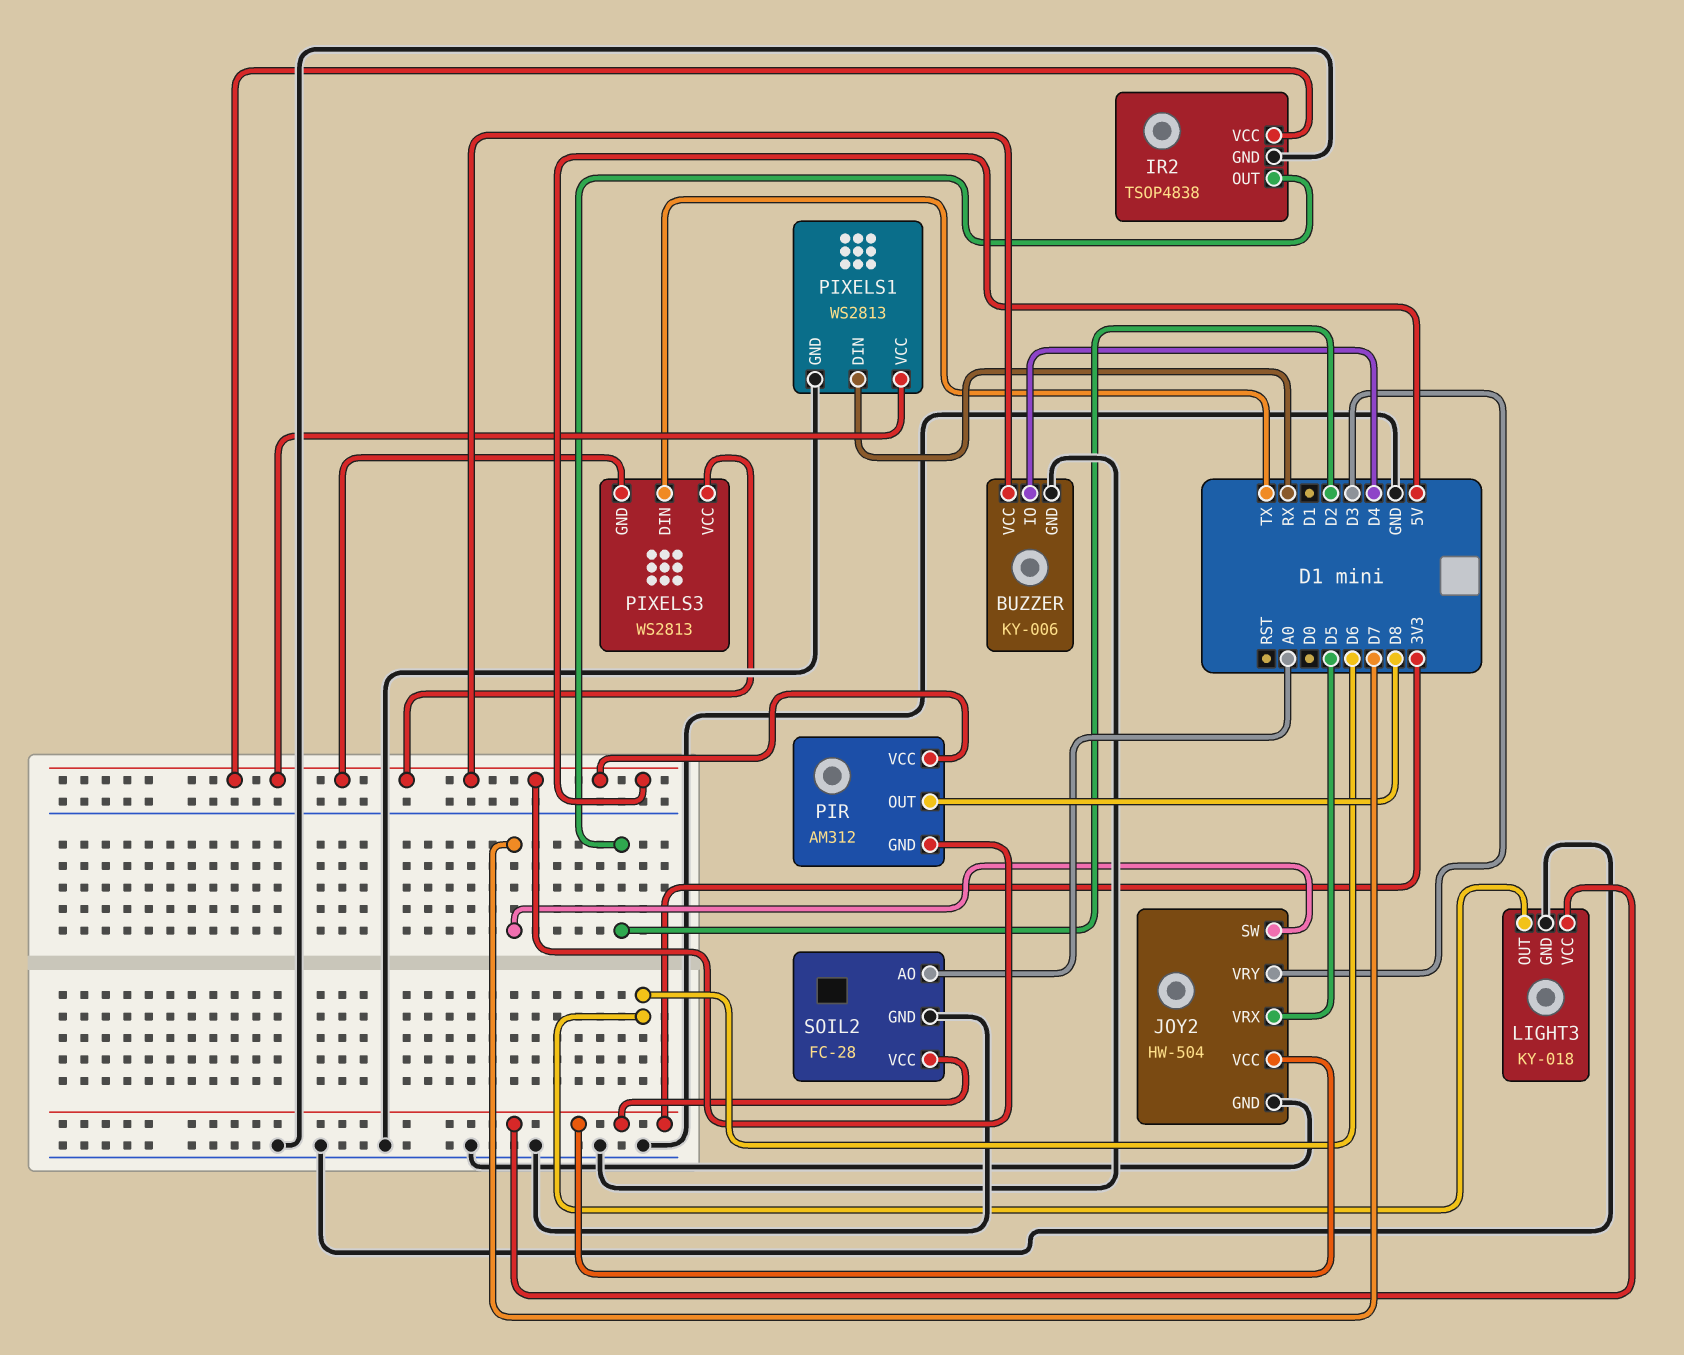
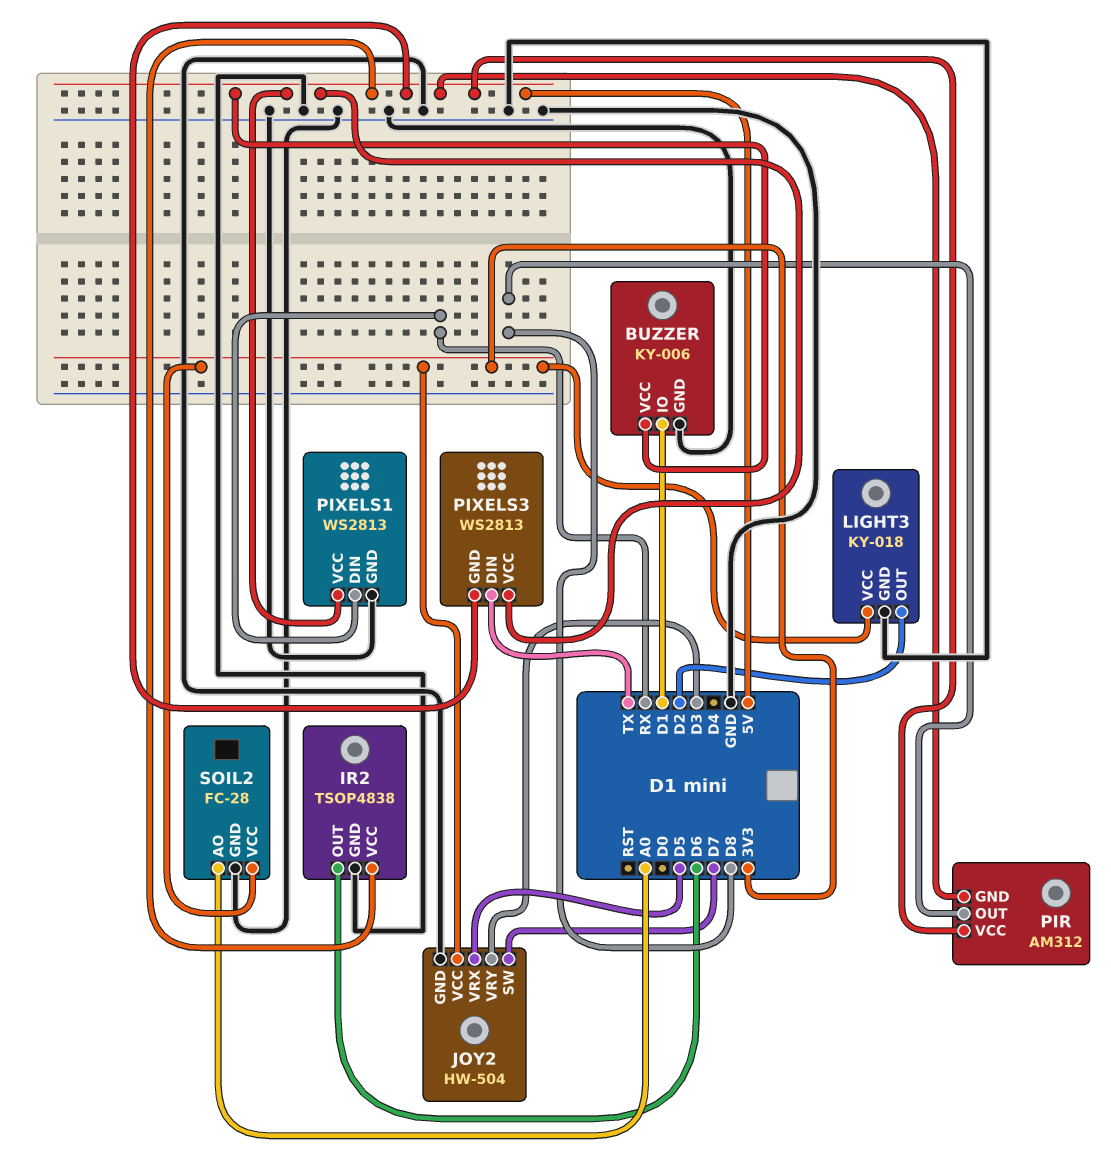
BUZZER pin IO: D4 -> D1
IR2 pin OUT: D2 -> D6
LIGHT3 pin OUT: D6 -> D2

